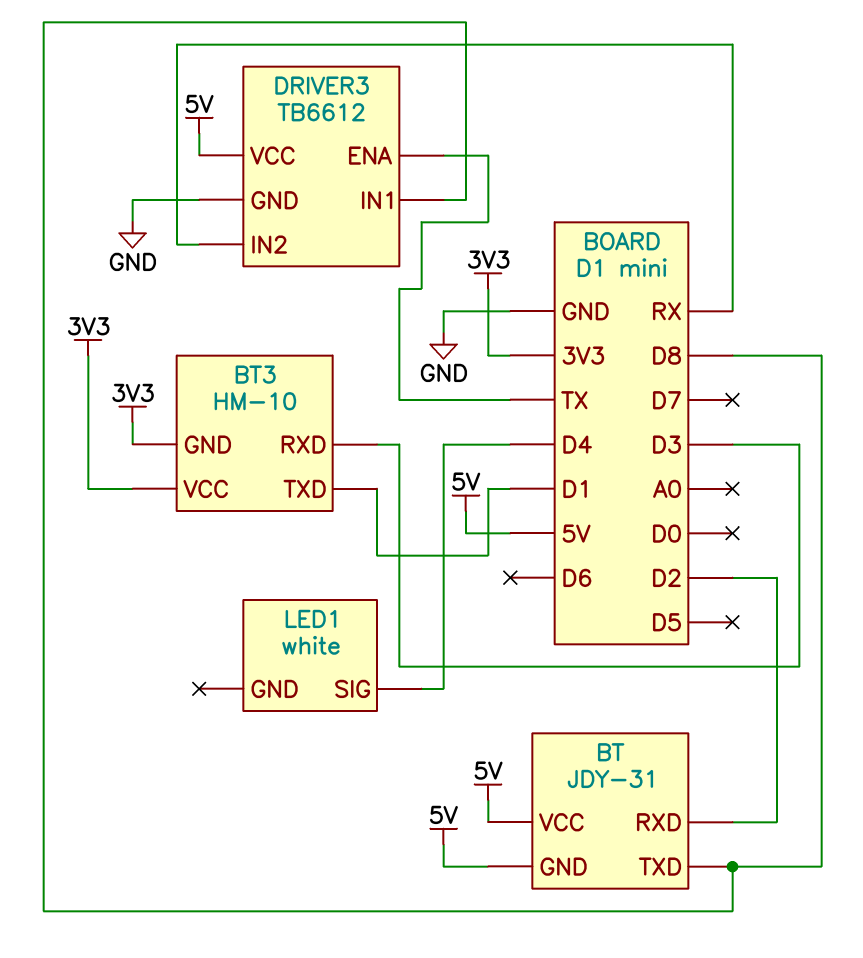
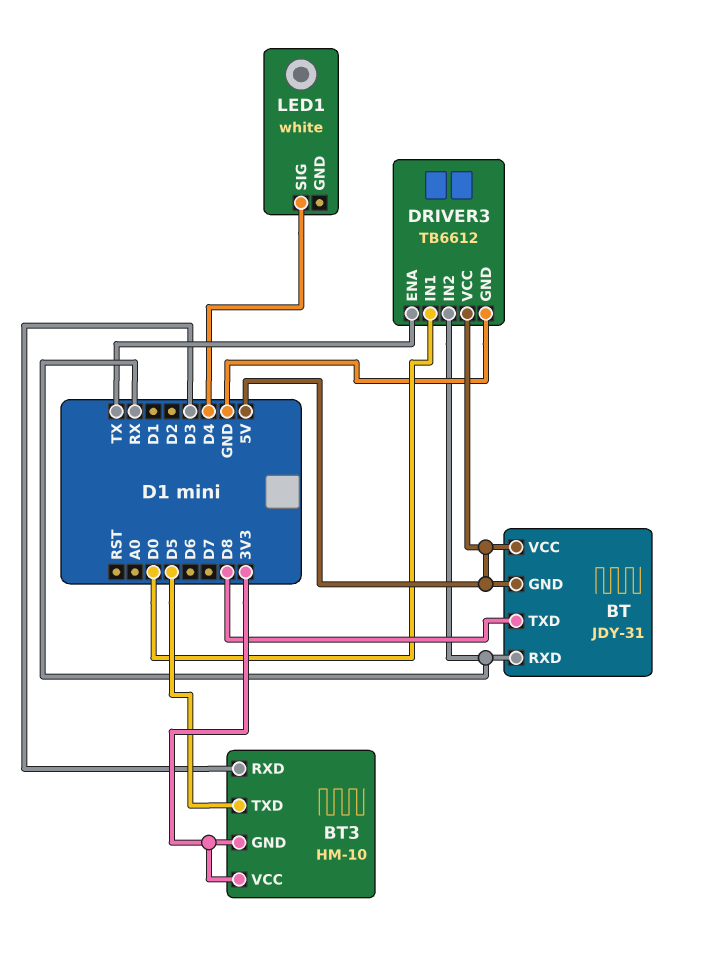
BT pin RXD: D2 -> RX
BT3 pin TXD: D1 -> D5
DRIVER3 pin IN1: D8 -> D0

